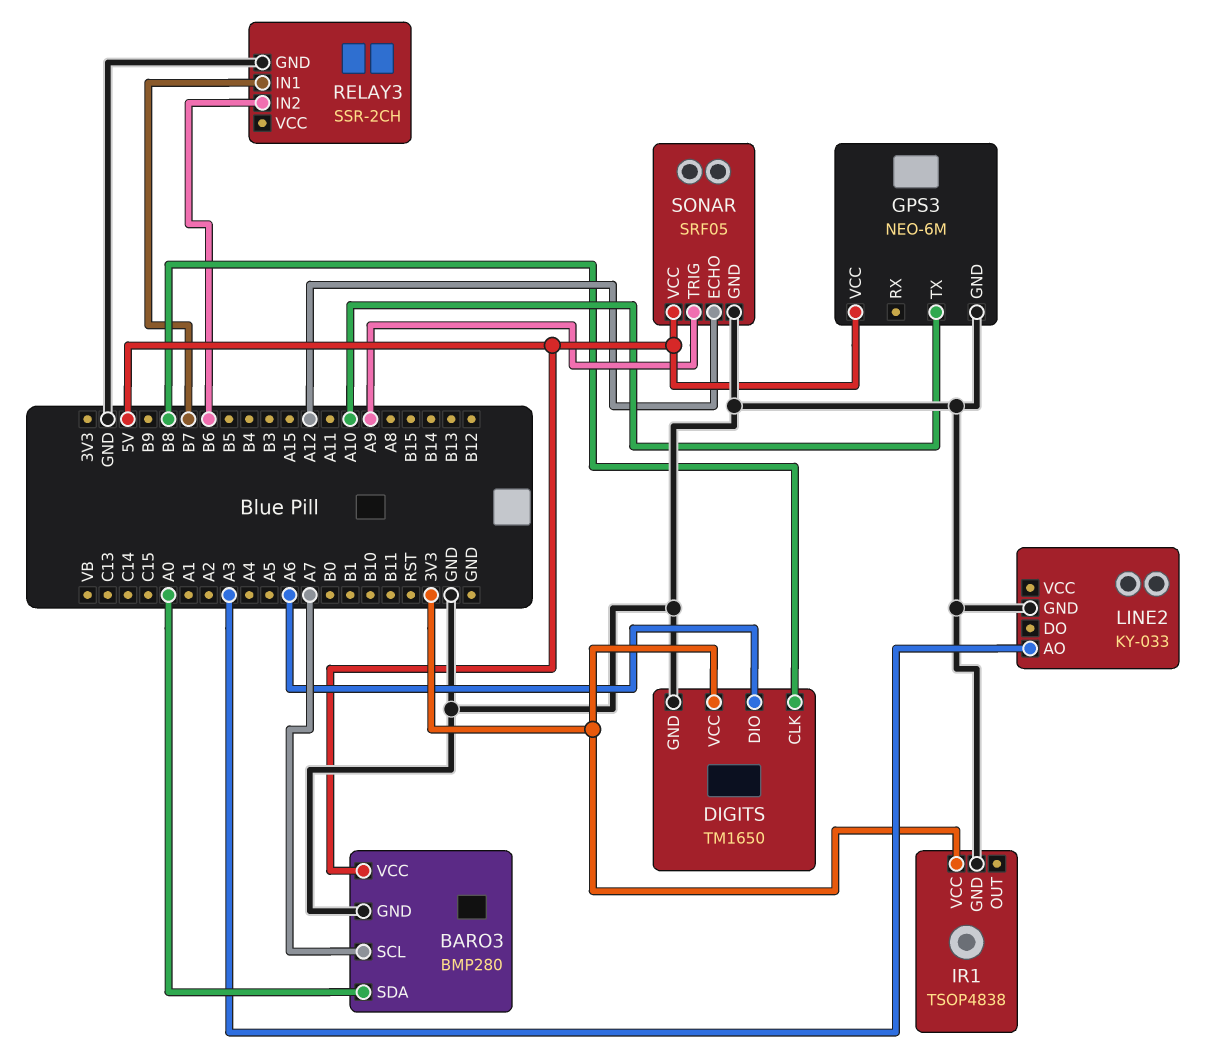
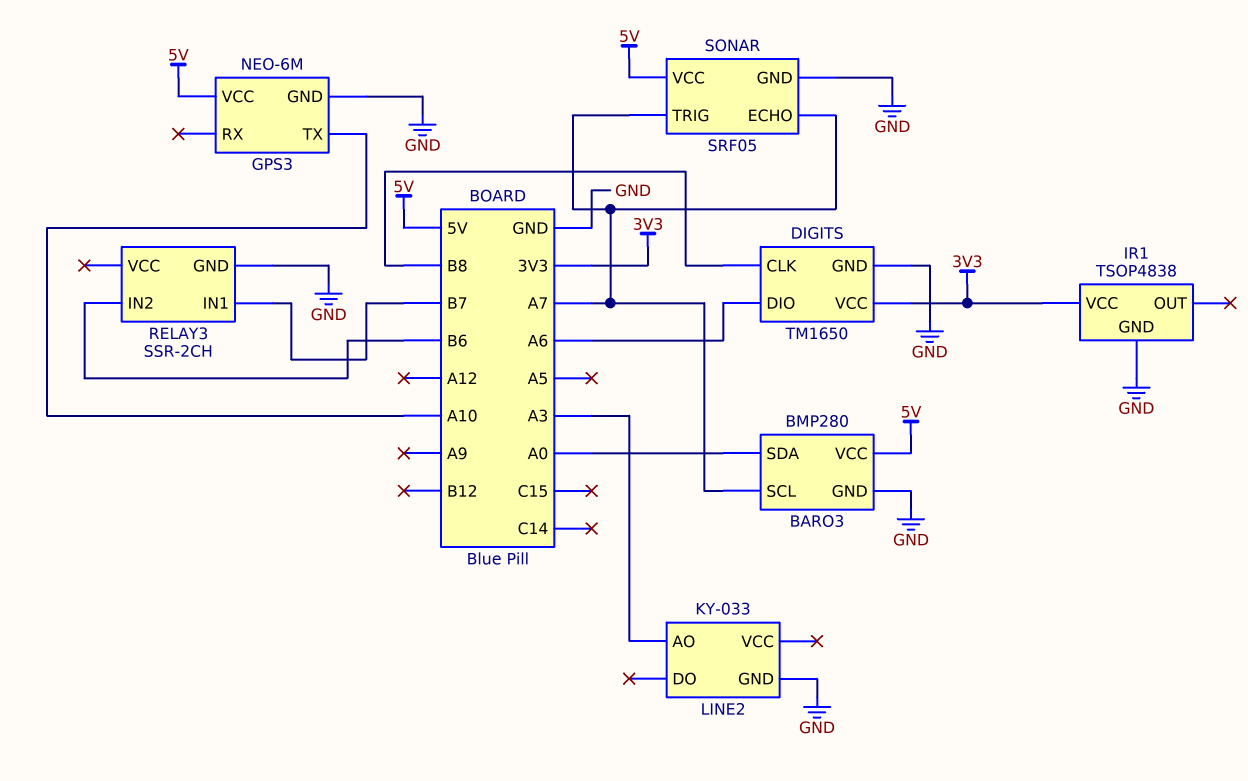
SONAR pin ECHO: A12 -> A7
SONAR pin TRIG: A9 -> A7

